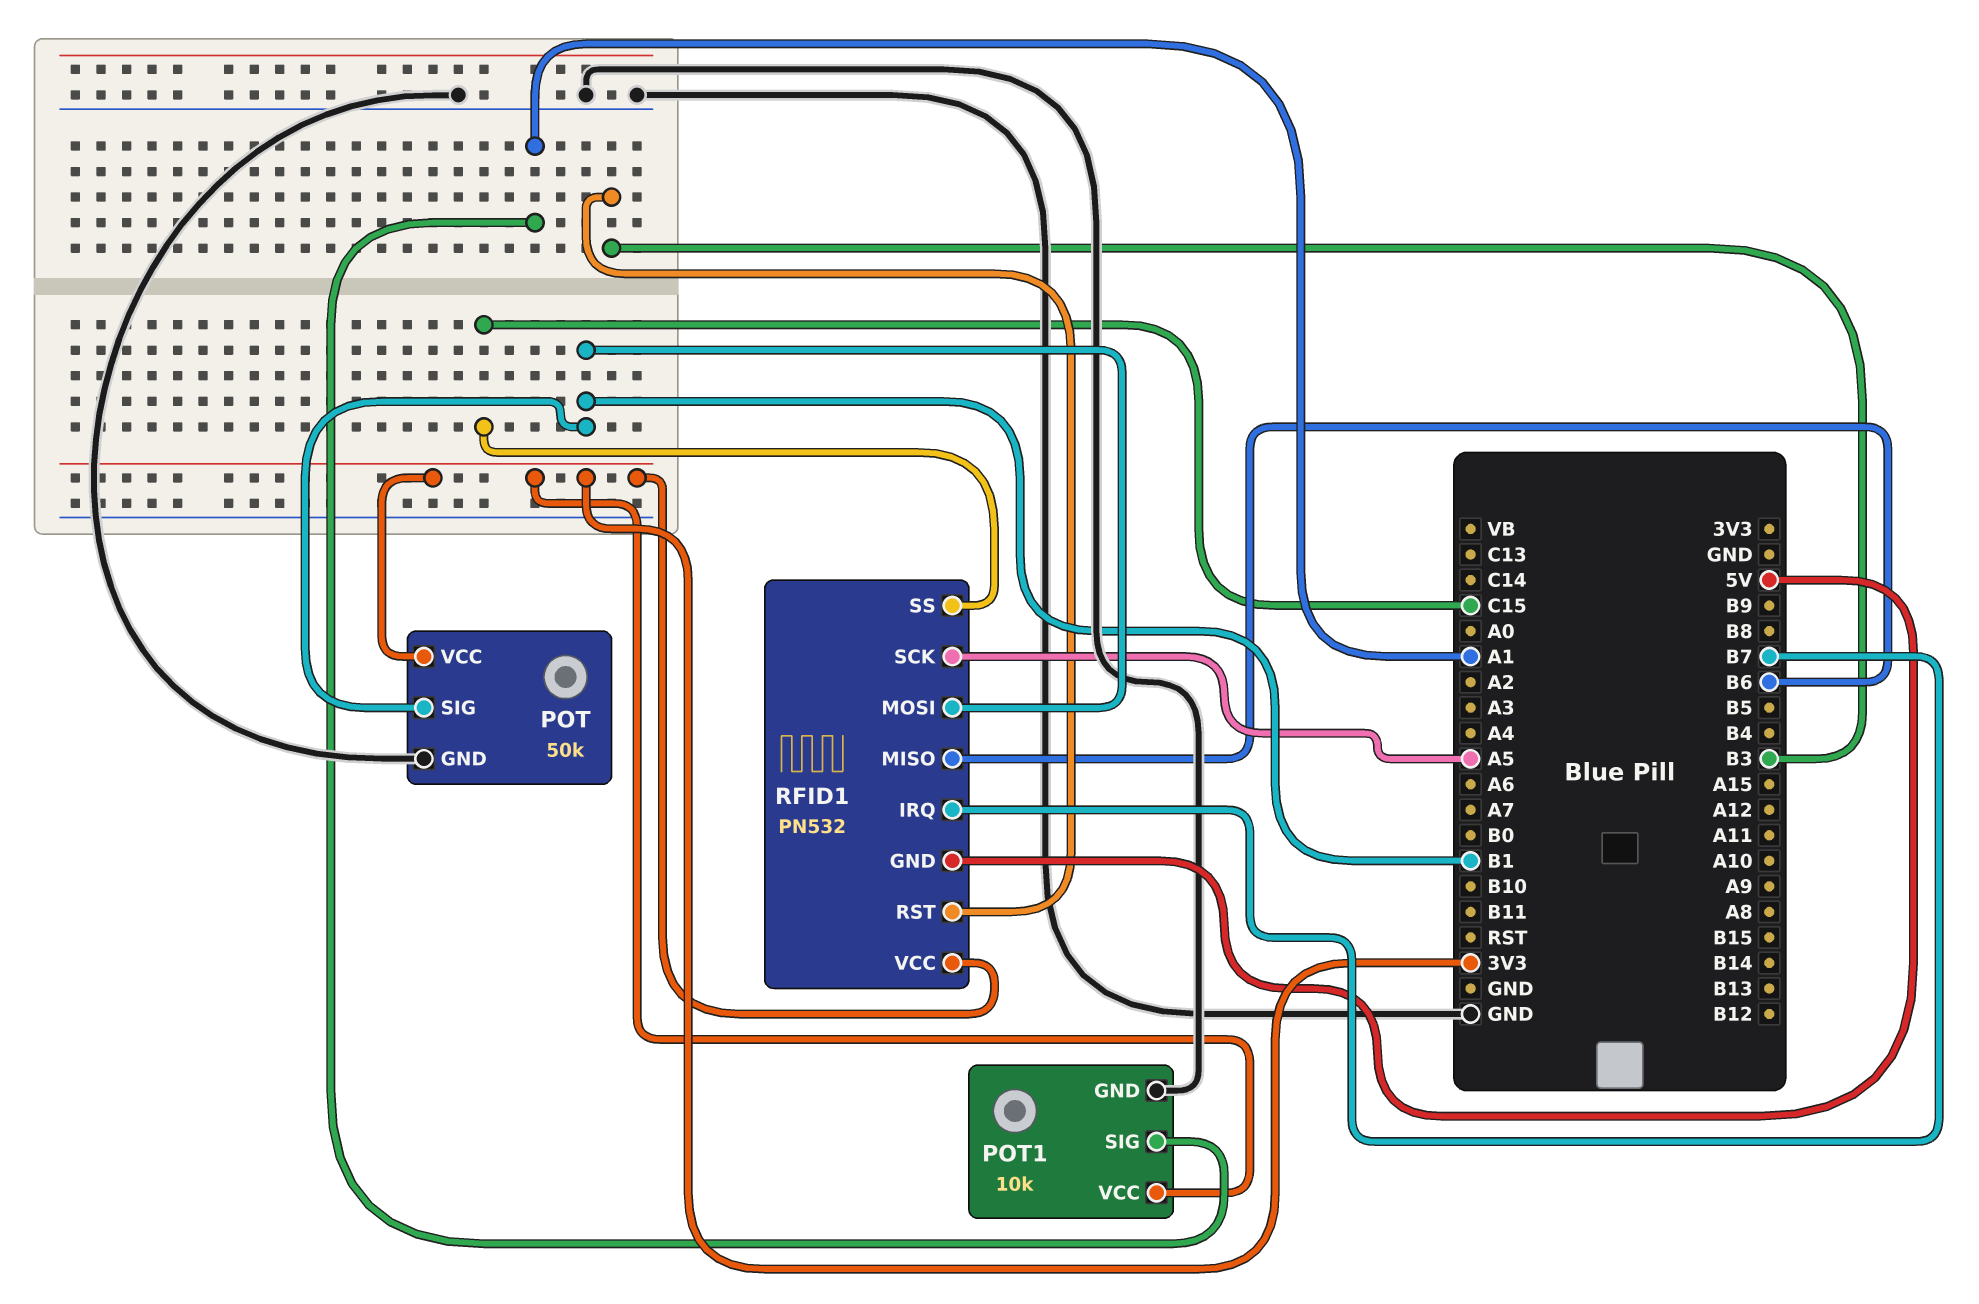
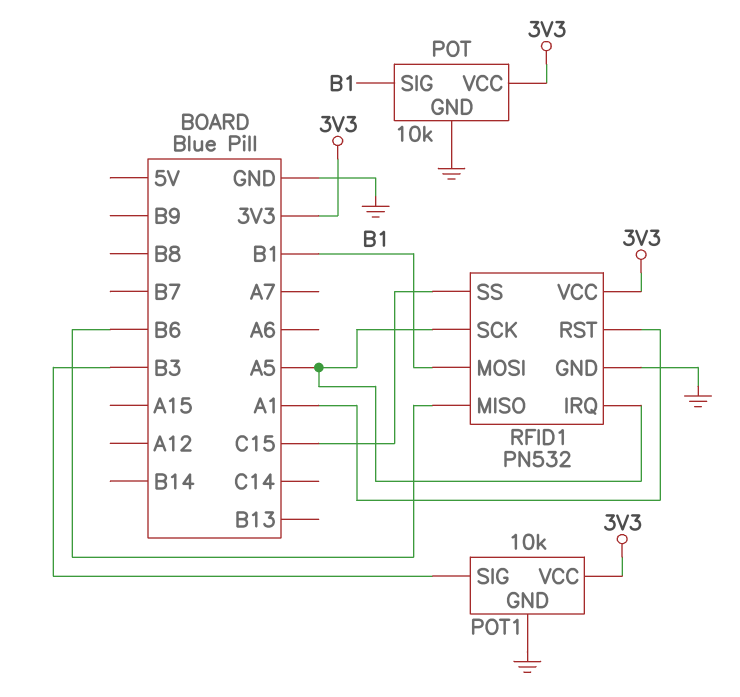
POT: 50k -> 10k
POT1 pin SIG: A1 -> B3
RFID1 pin GND: 5V -> GND
RFID1 pin IRQ: B7 -> A5
RFID1 pin RST: B3 -> A1

